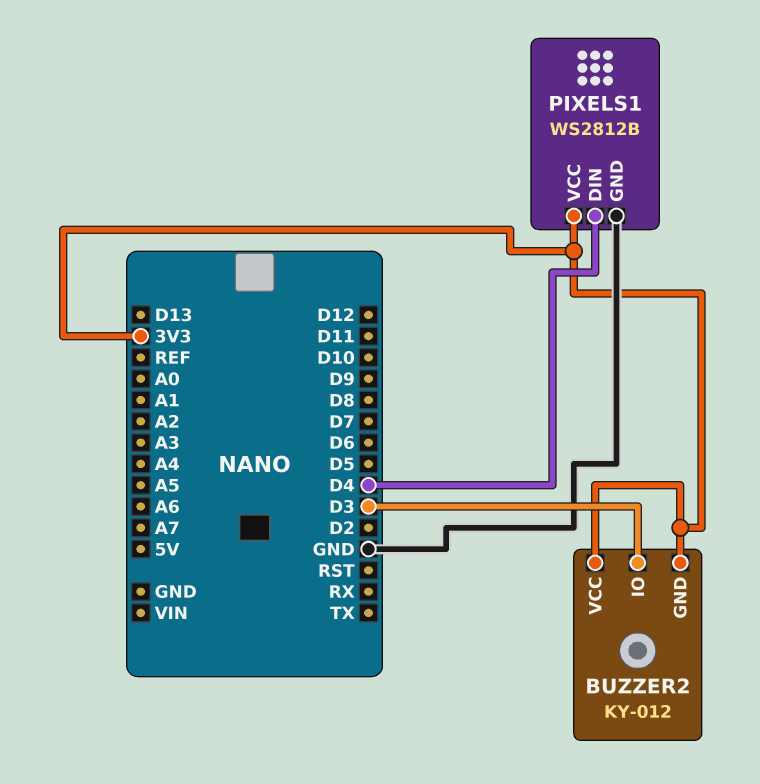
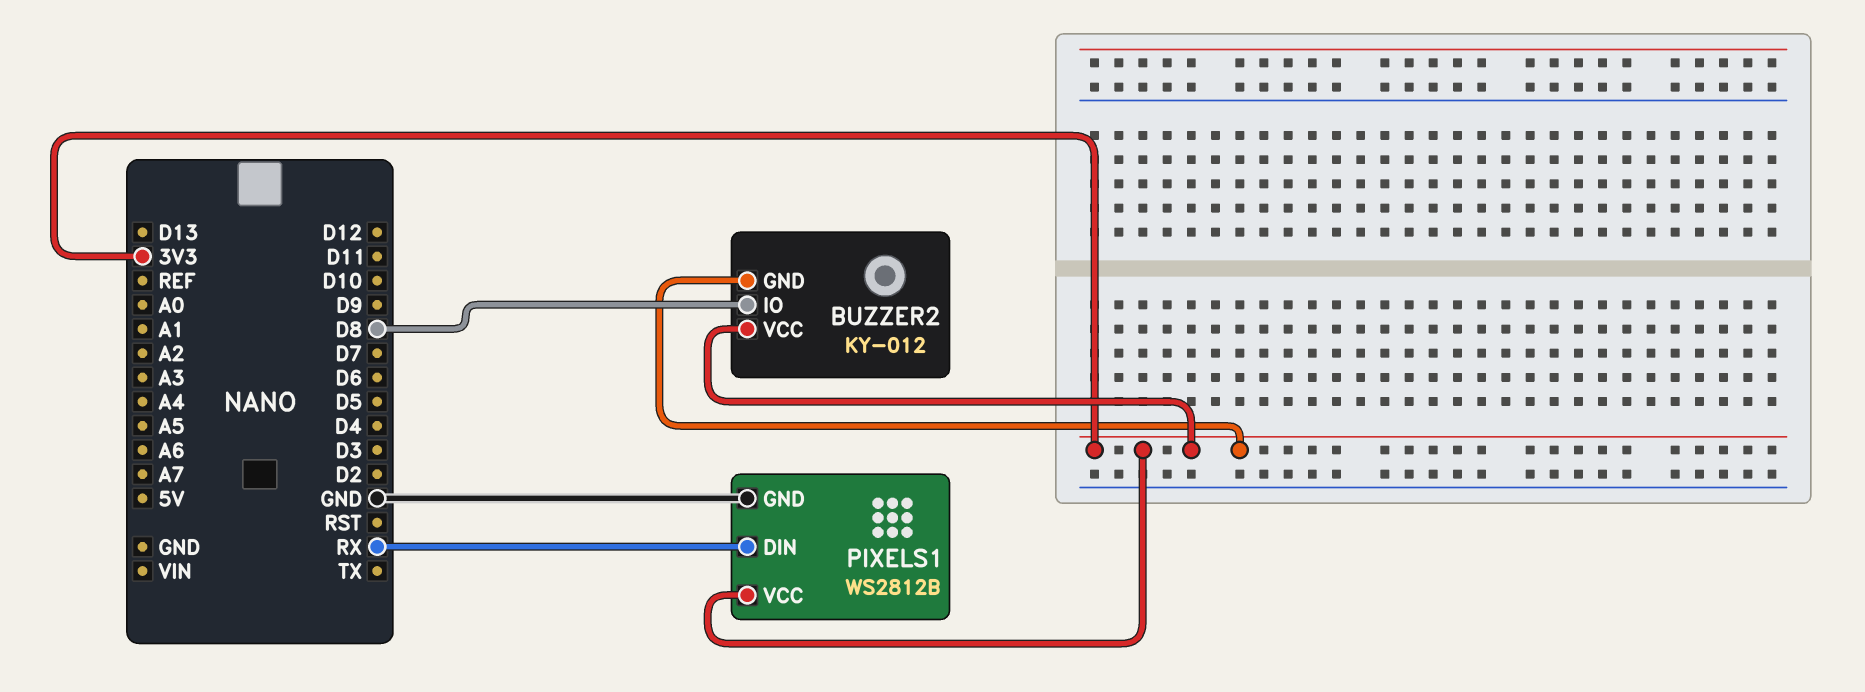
BUZZER2 pin IO: D3 -> D8
PIXELS1 pin DIN: D4 -> RX

